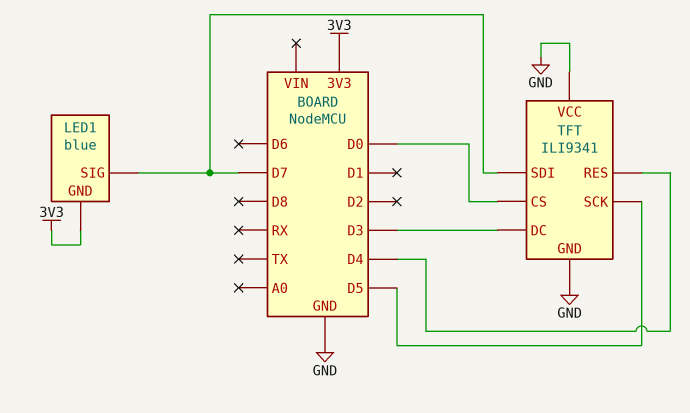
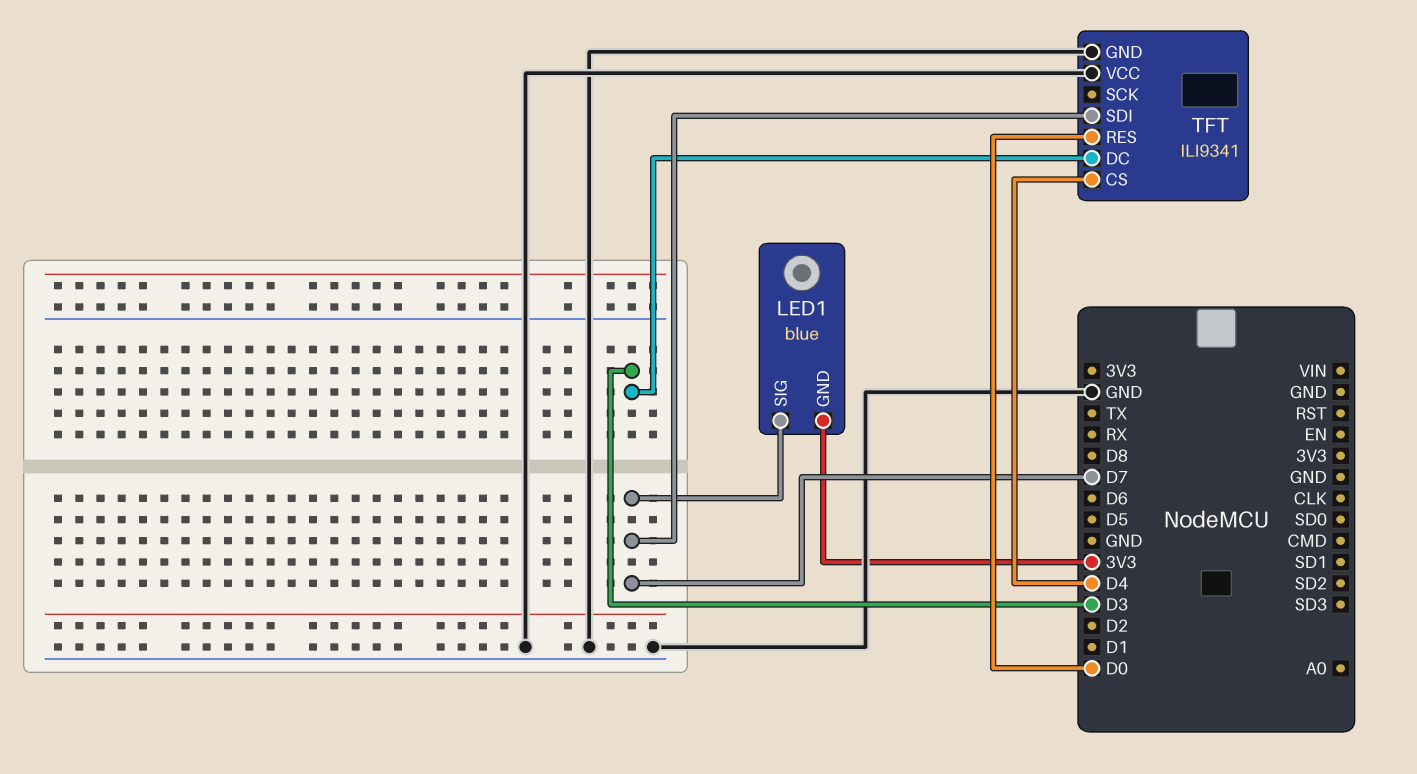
TFT pin CS: D0 -> D4
TFT pin RES: D4 -> D0
TFT pin SCK: D5 -> none

